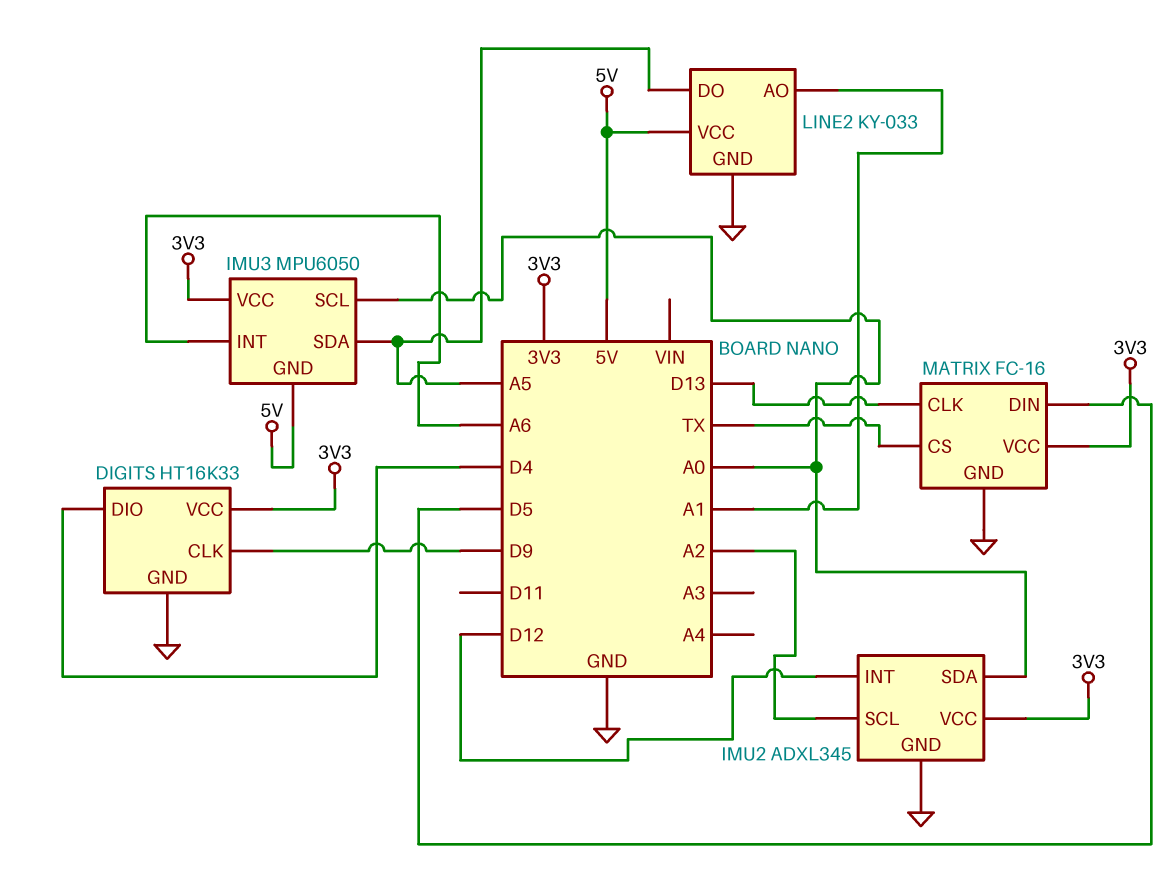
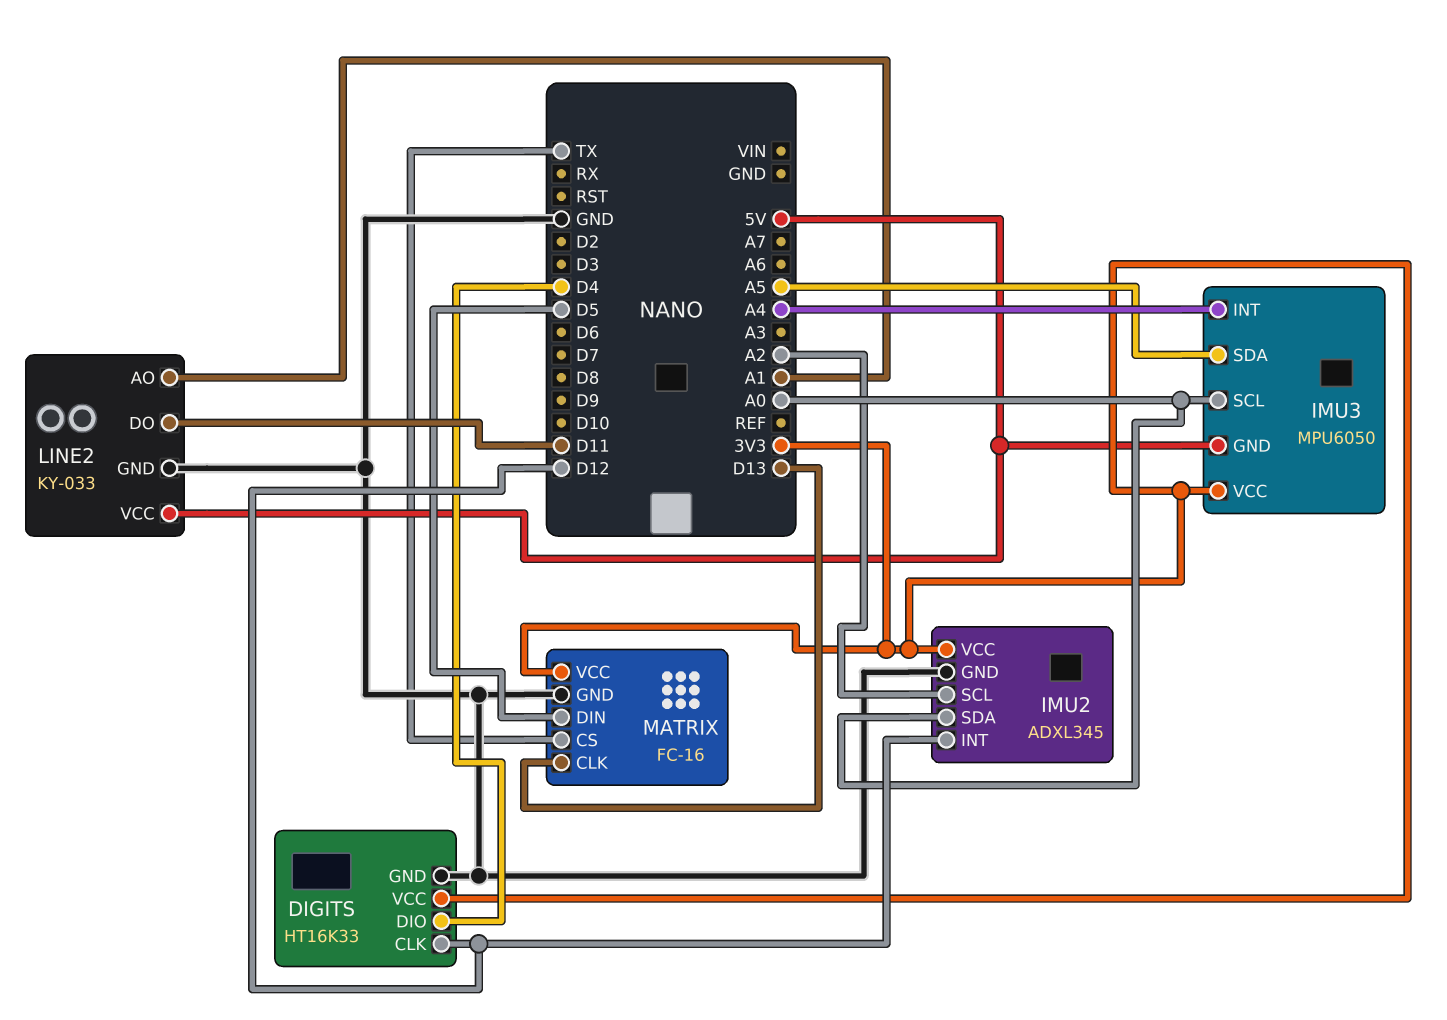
DIGITS pin CLK: D9 -> D12
IMU3 pin INT: A6 -> A4
LINE2 pin DO: A5 -> D11

